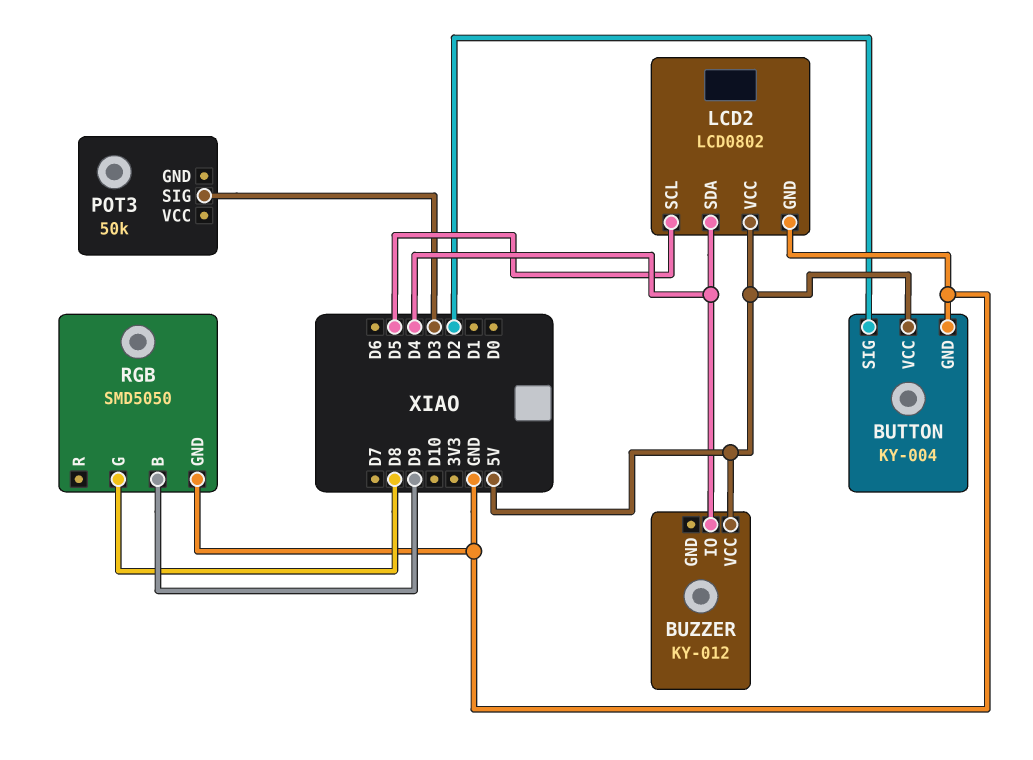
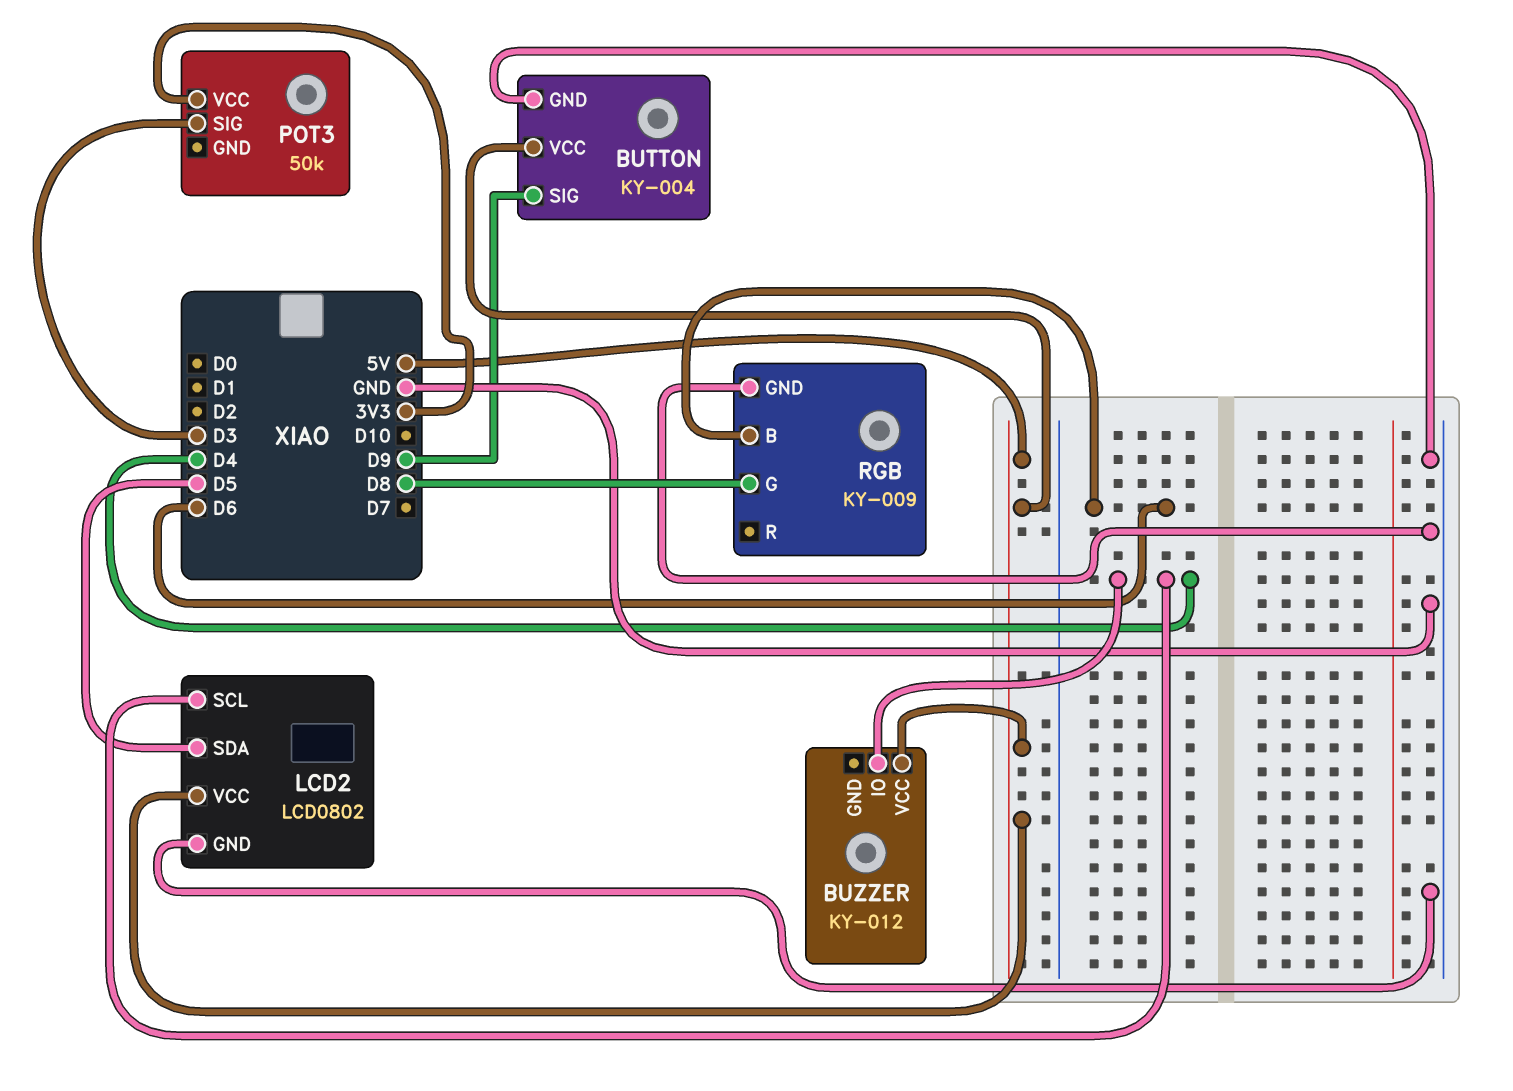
BUTTON pin SIG: D2 -> D9
LCD2 pin SCL: D5 -> D4
LCD2 pin SDA: D4 -> D5
POT3 pin VCC: none -> 3V3
RGB: SMD5050 -> KY-009
RGB pin B: D9 -> D6

